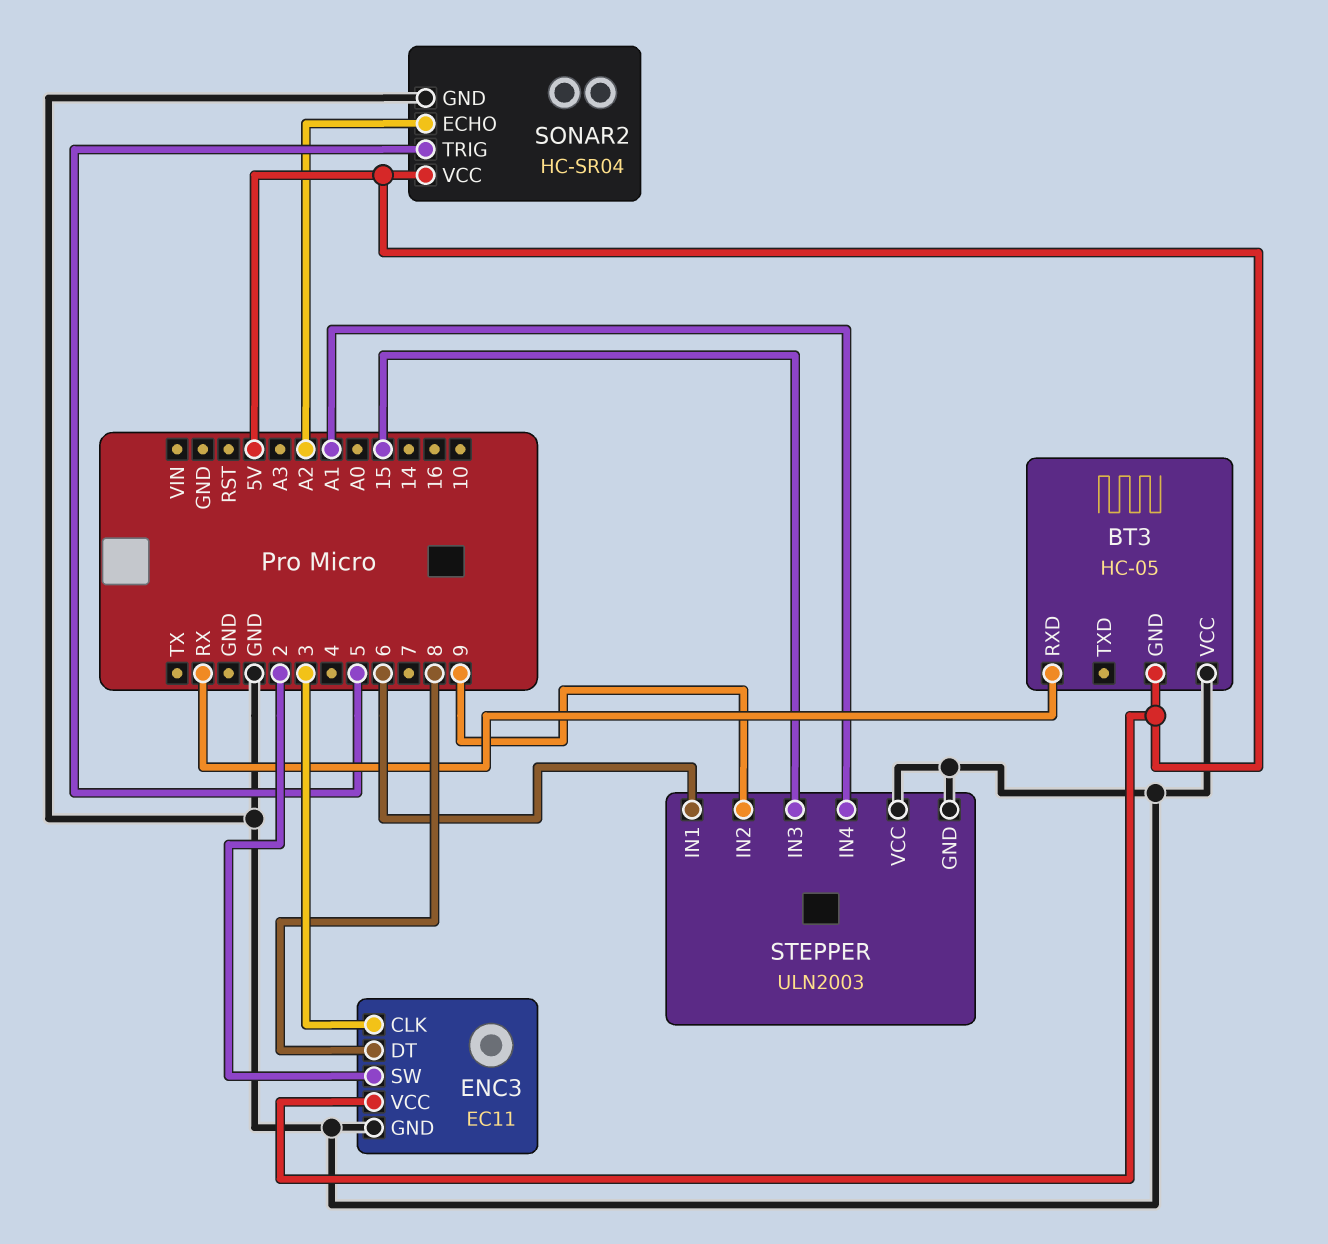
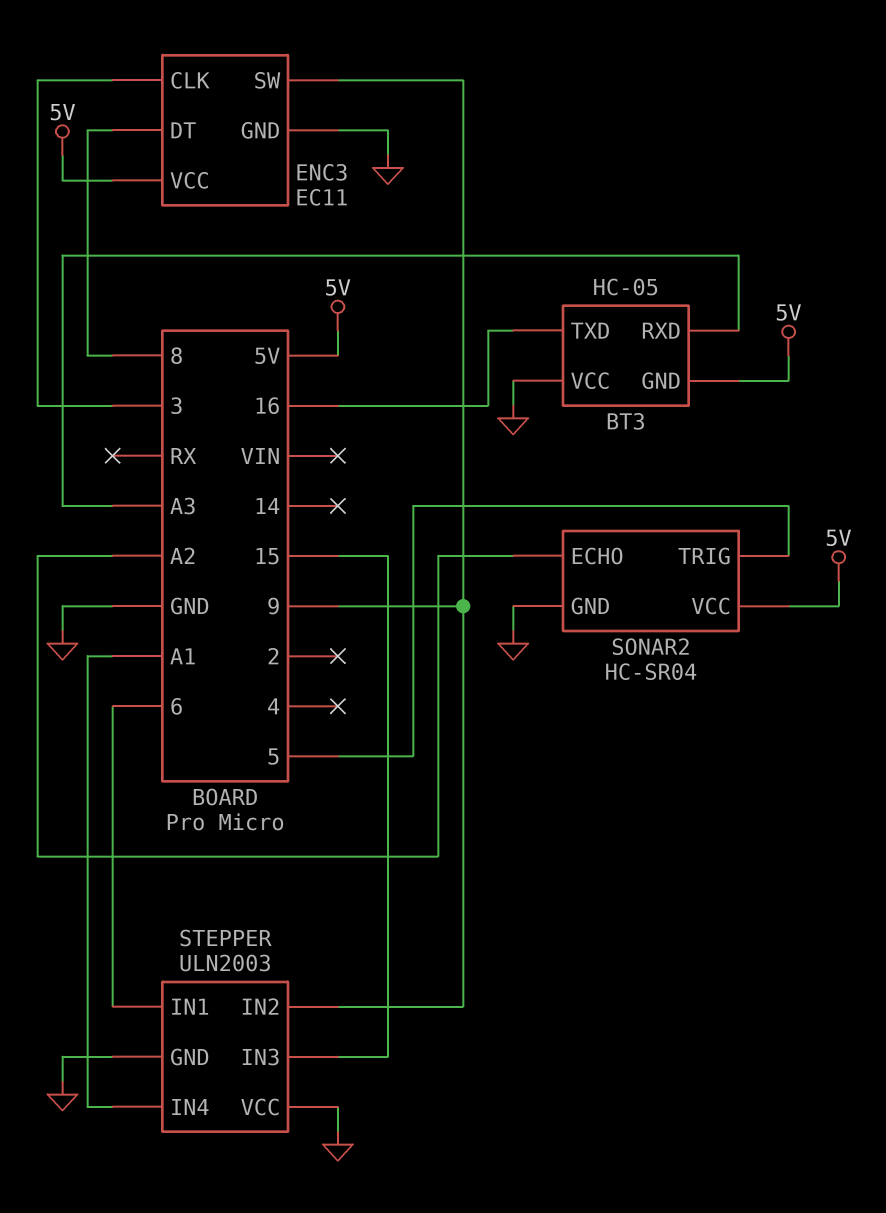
BT3 pin RXD: RX -> A3
BT3 pin TXD: none -> 16
ENC3 pin SW: 2 -> 9

